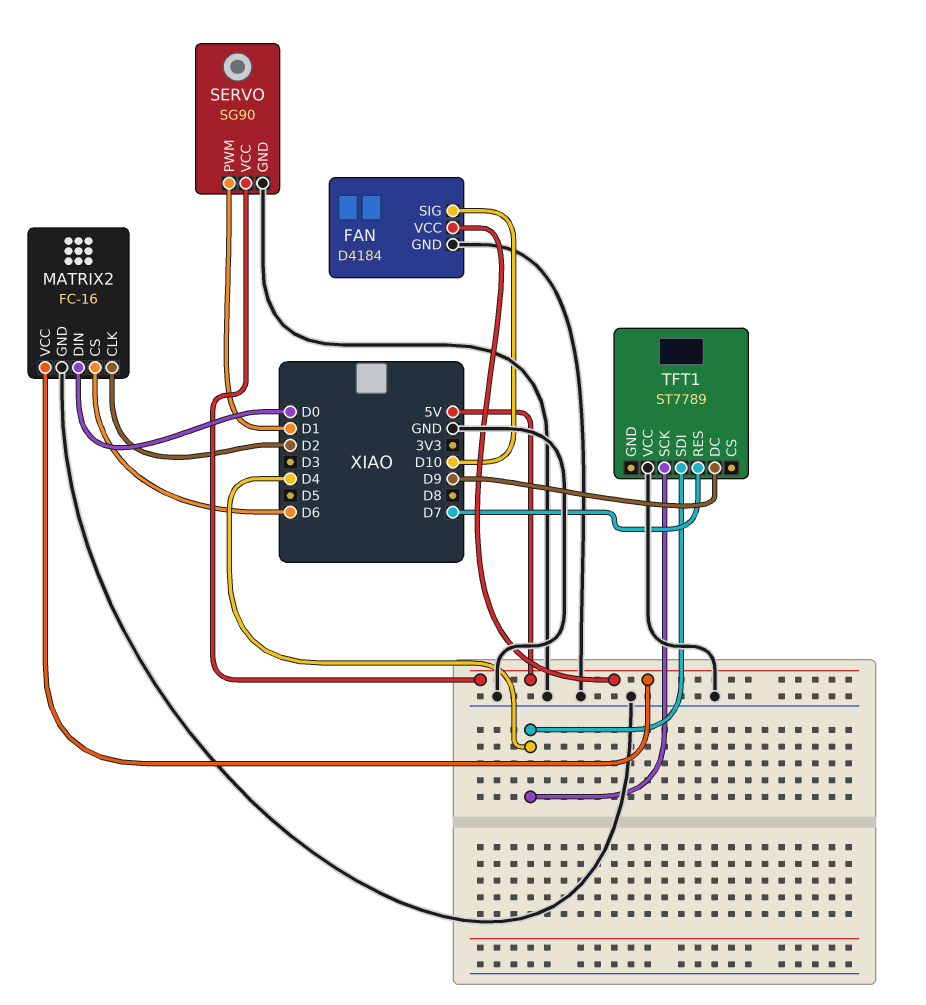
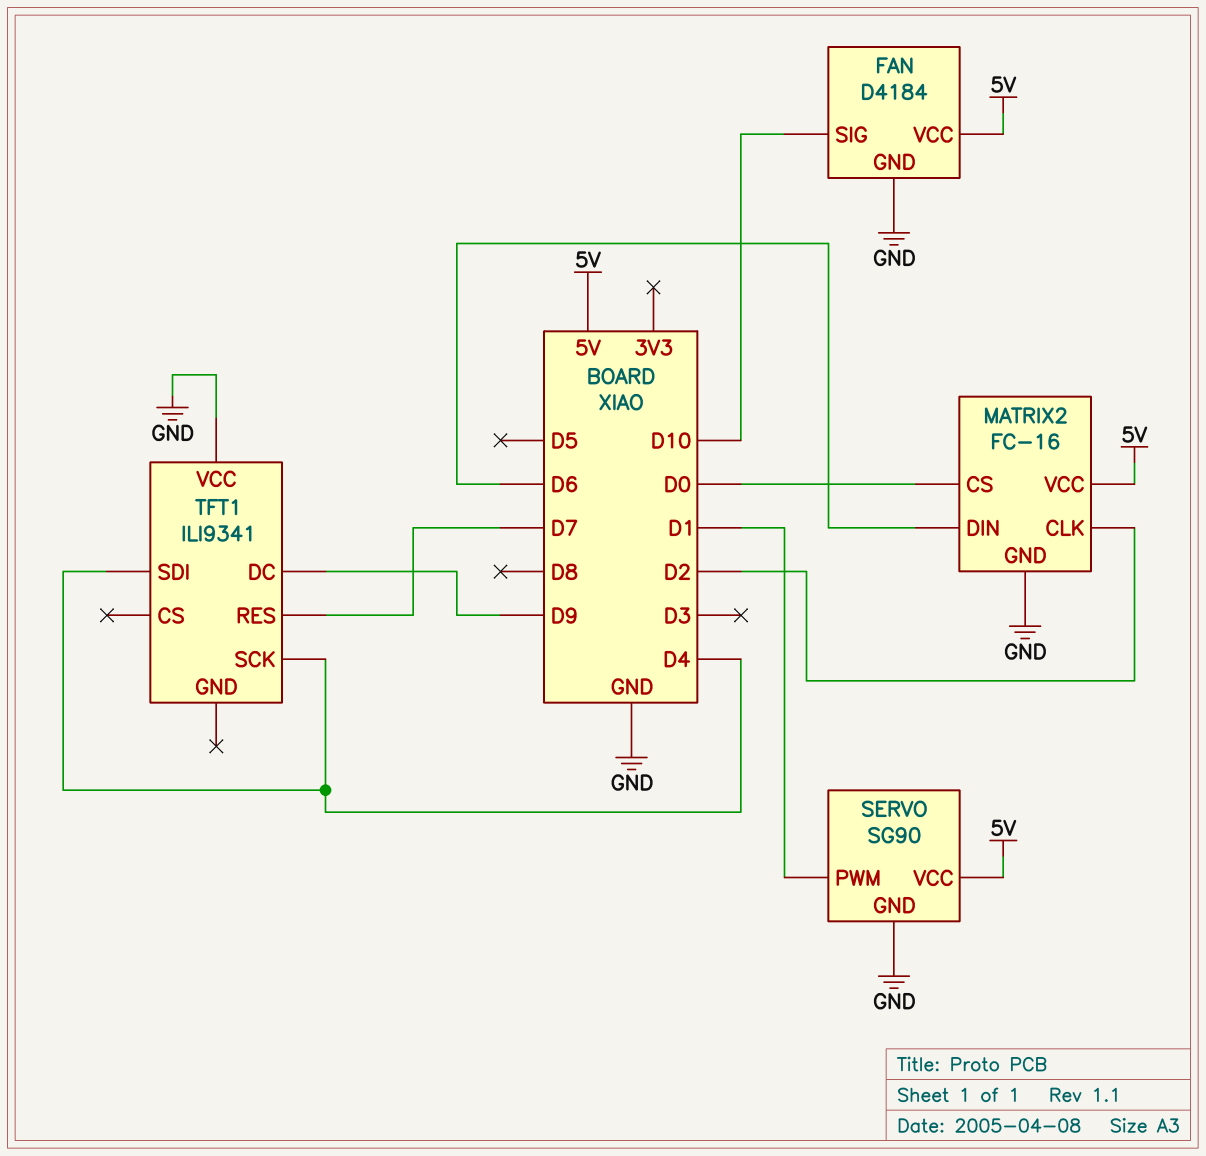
MATRIX2 pin CS: D6 -> D0
MATRIX2 pin DIN: D0 -> D6
TFT1: ST7789 -> ILI9341

